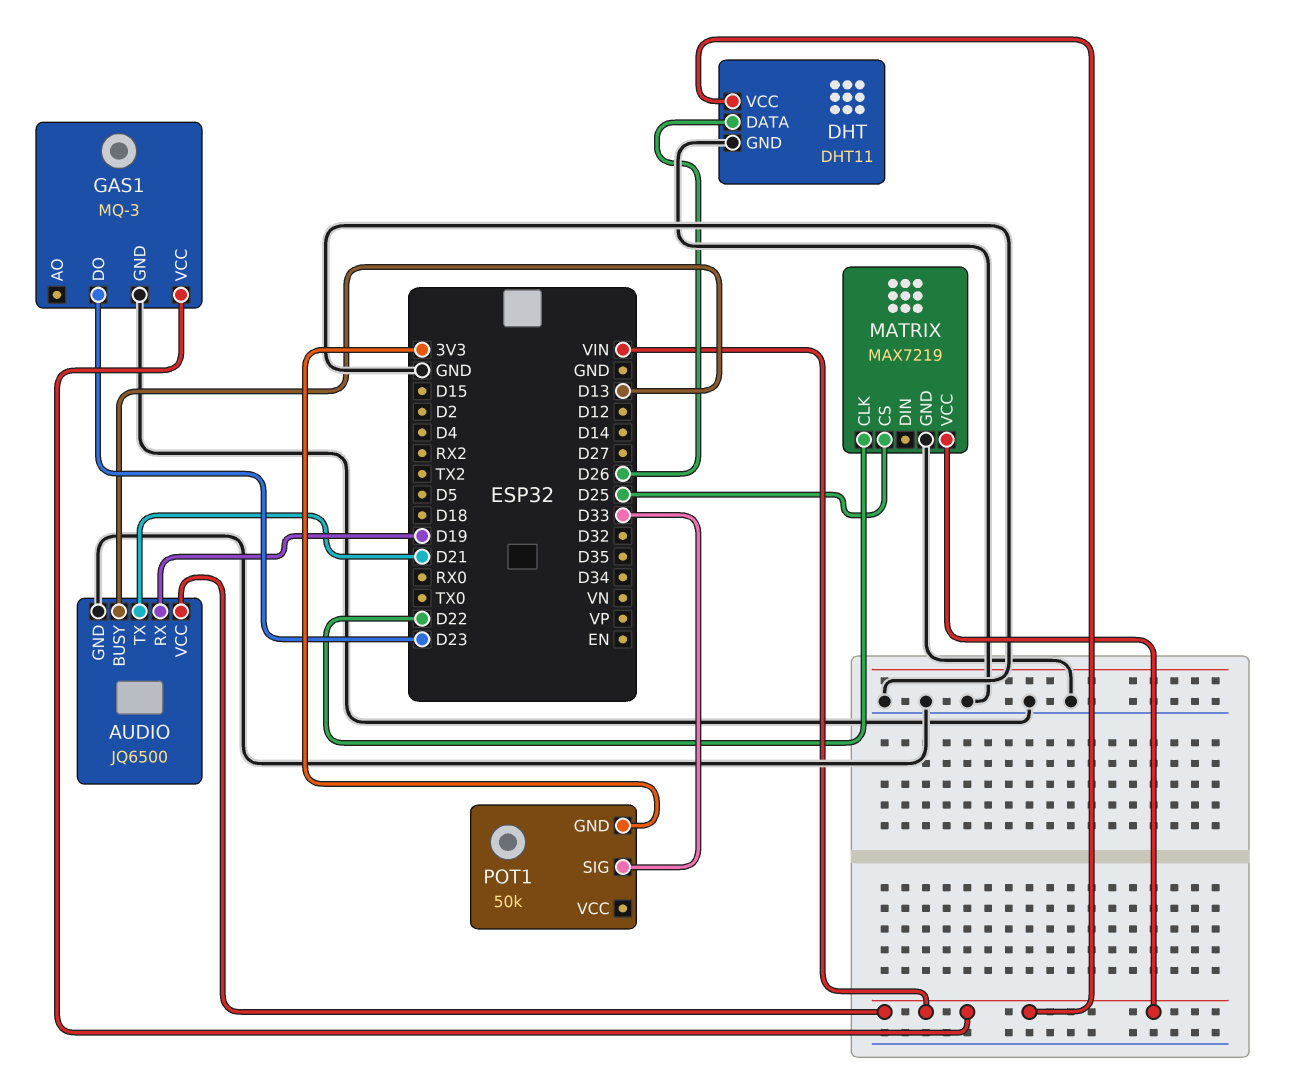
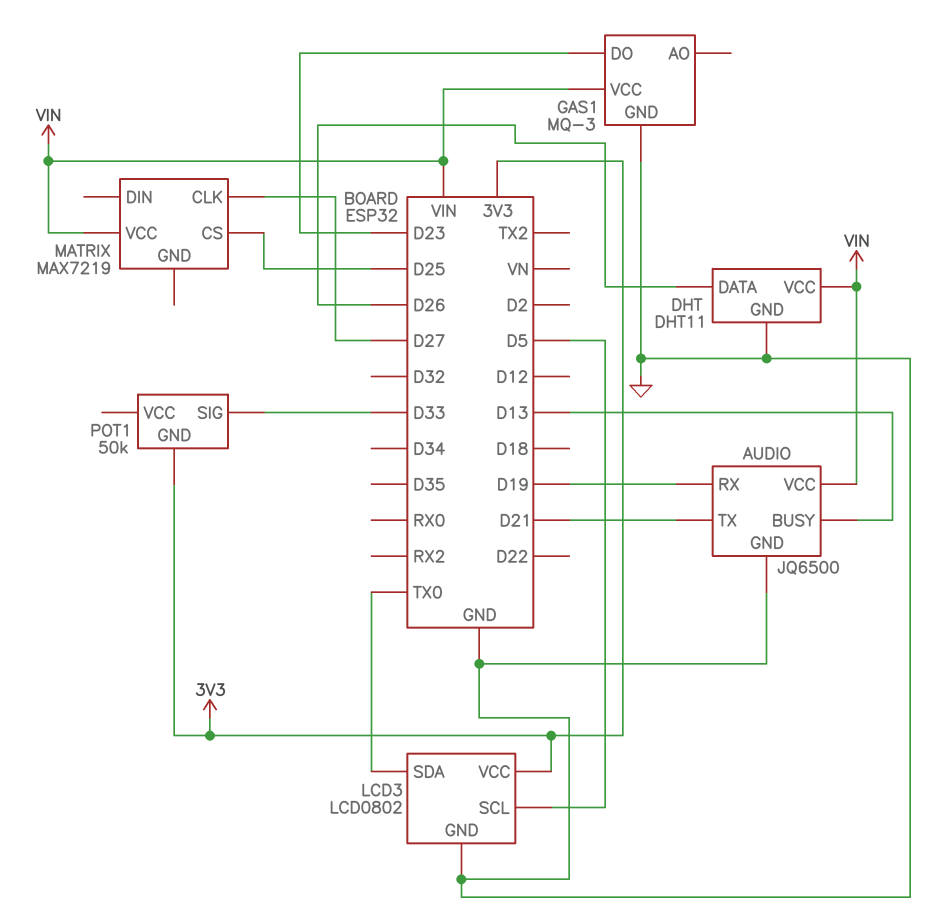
LCD3: none -> LCD0802
LCD3 pin GND: none -> GND
LCD3 pin SCL: none -> D5
LCD3 pin SDA: none -> TX0
LCD3 pin VCC: none -> 3V3
MATRIX pin CLK: D22 -> D27
MATRIX pin GND: GND -> none

